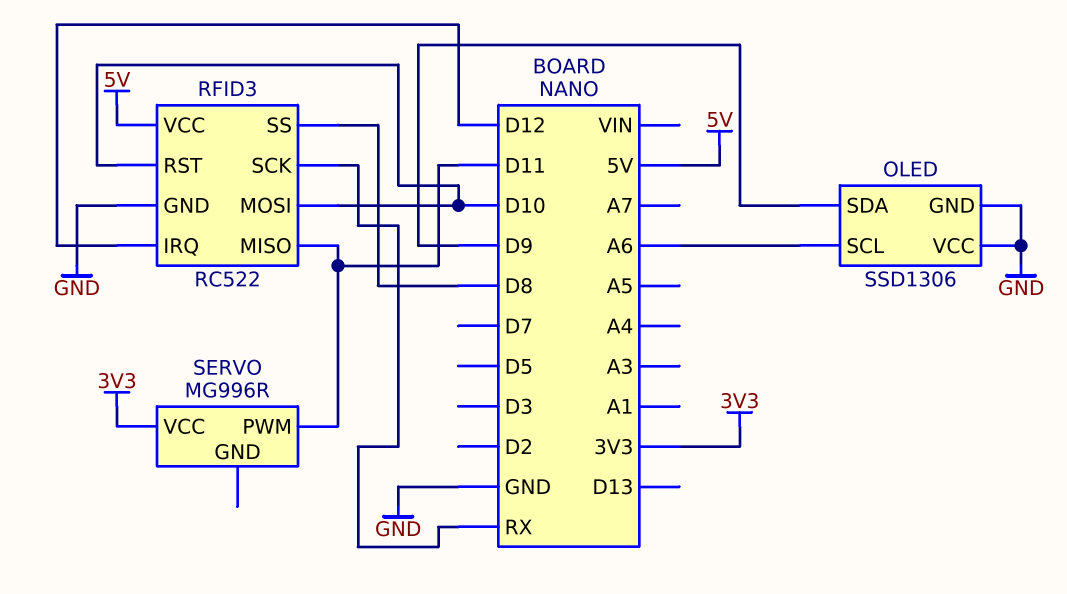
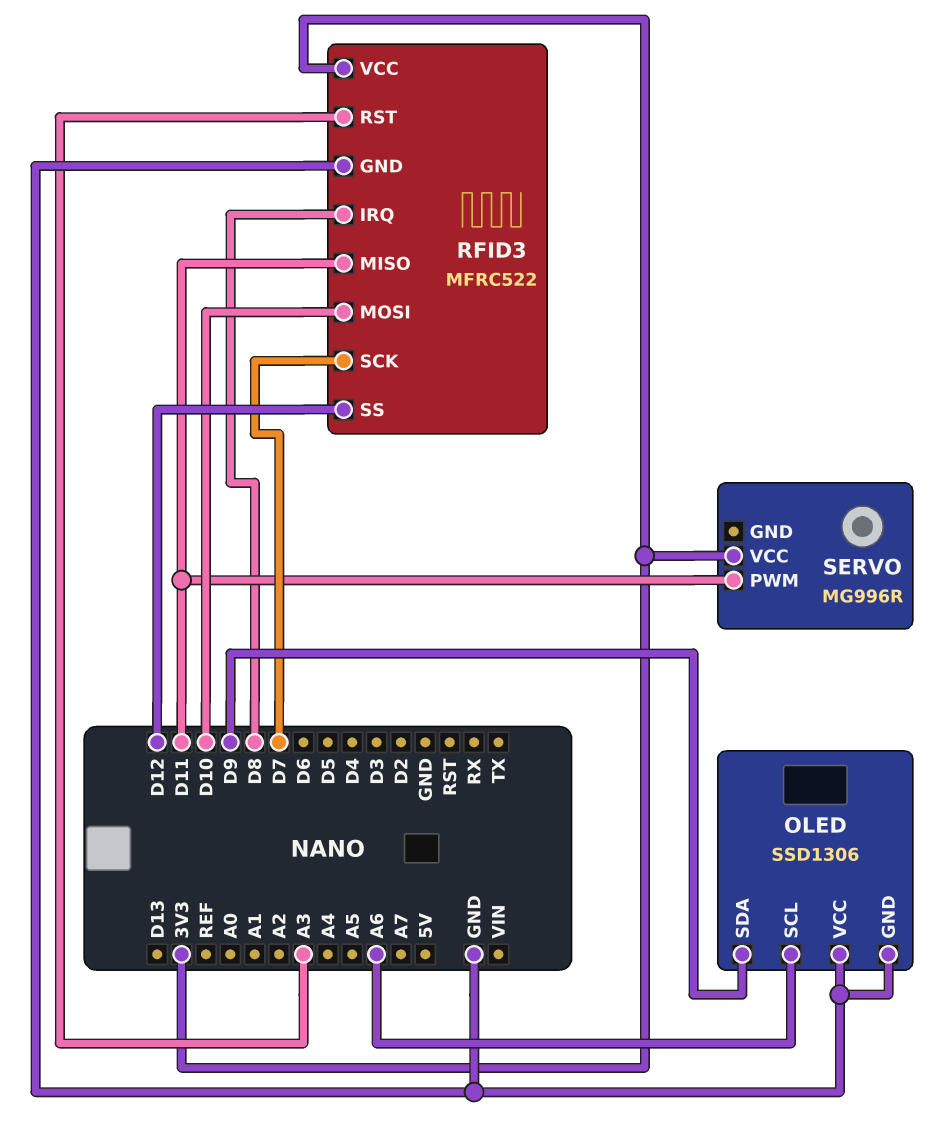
RFID3: RC522 -> MFRC522
RFID3 pin IRQ: D12 -> D8
RFID3 pin RST: D10 -> A3
RFID3 pin SCK: RX -> D7
RFID3 pin SS: D8 -> D12
RFID3 pin VCC: 5V -> 3V3

